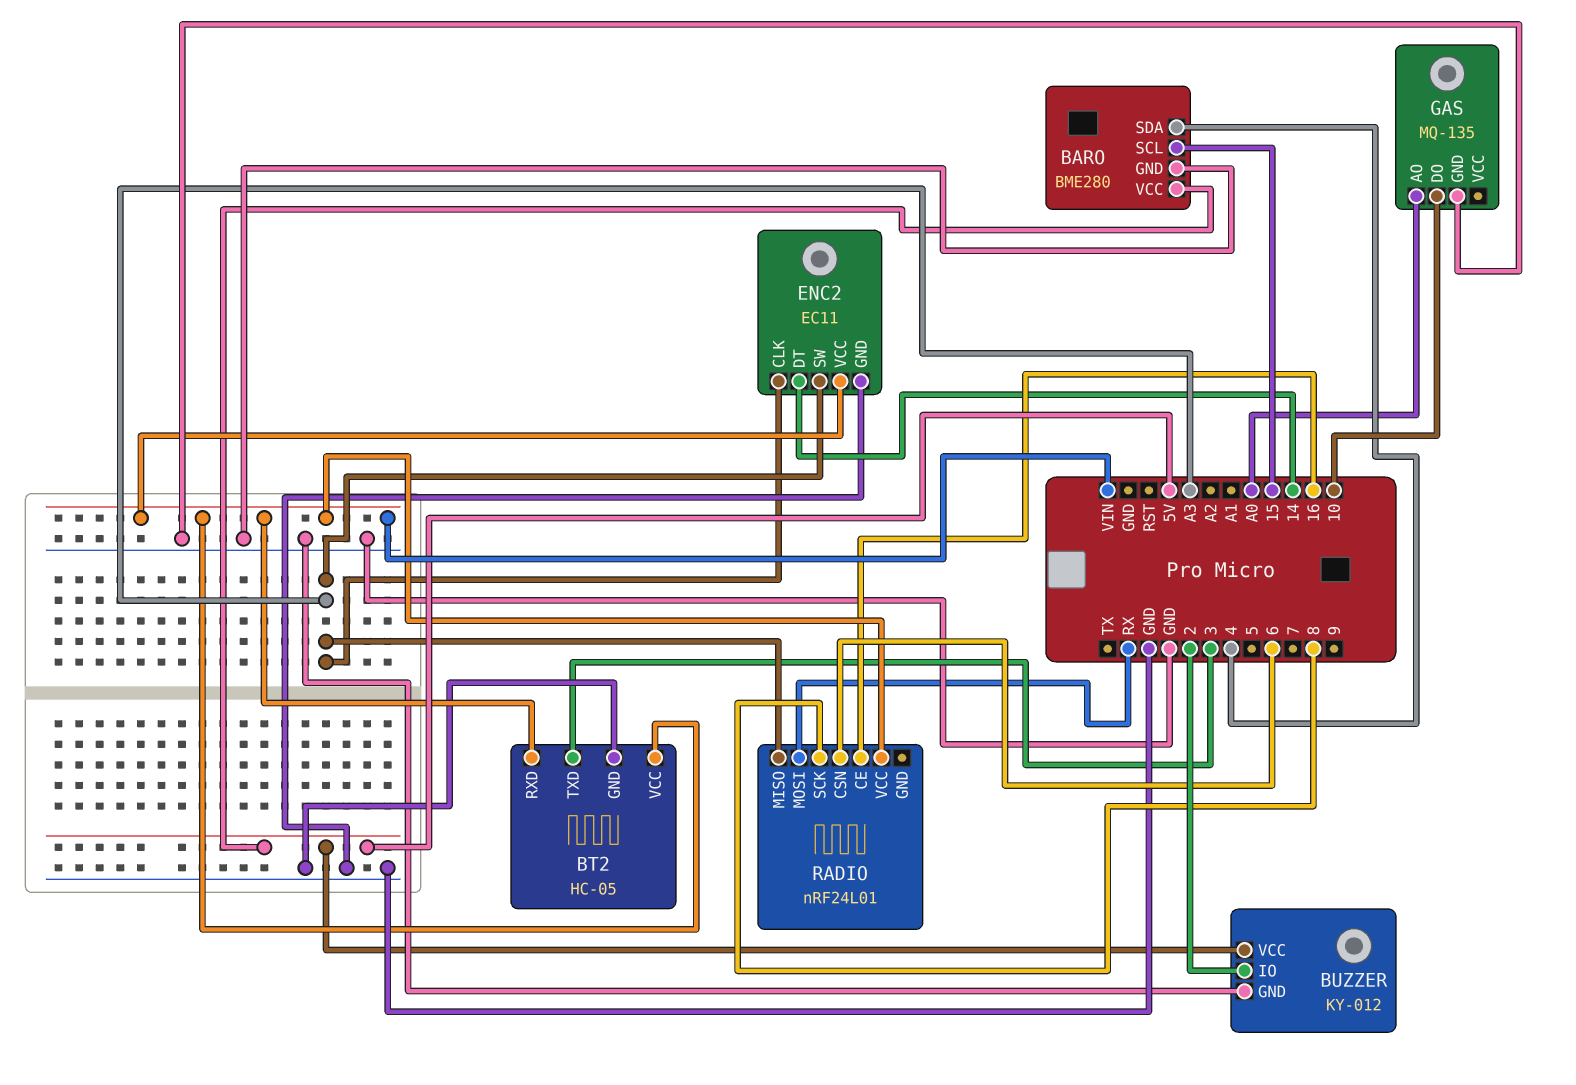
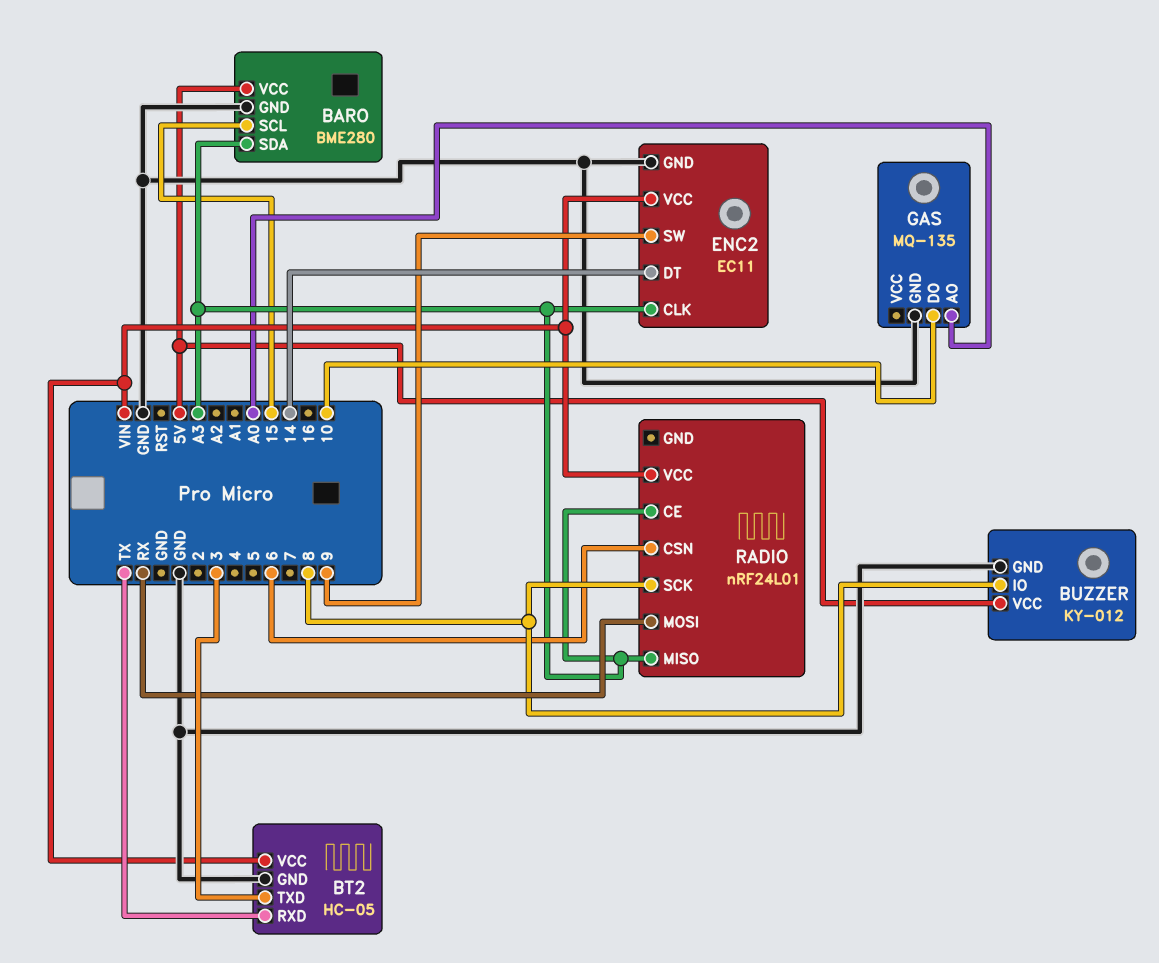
BARO pin SDA: 4 -> A3
BT2 pin RXD: VIN -> TX
BUZZER pin IO: 2 -> 8
ENC2 pin SW: A3 -> 9
RADIO pin CE: 16 -> A3

